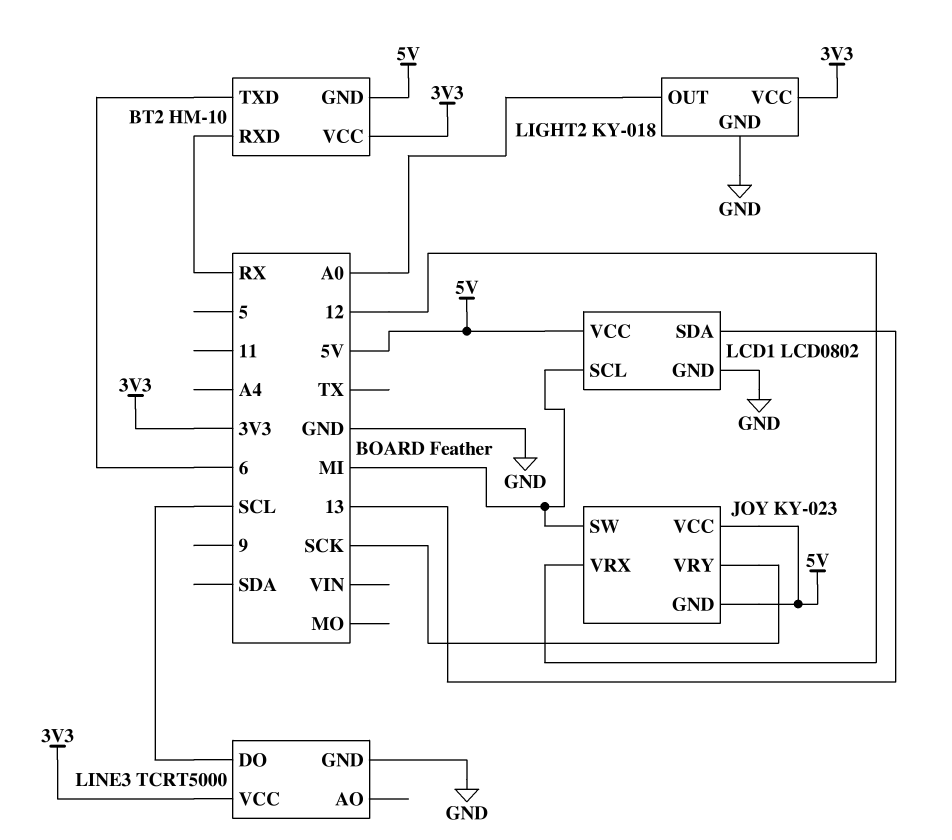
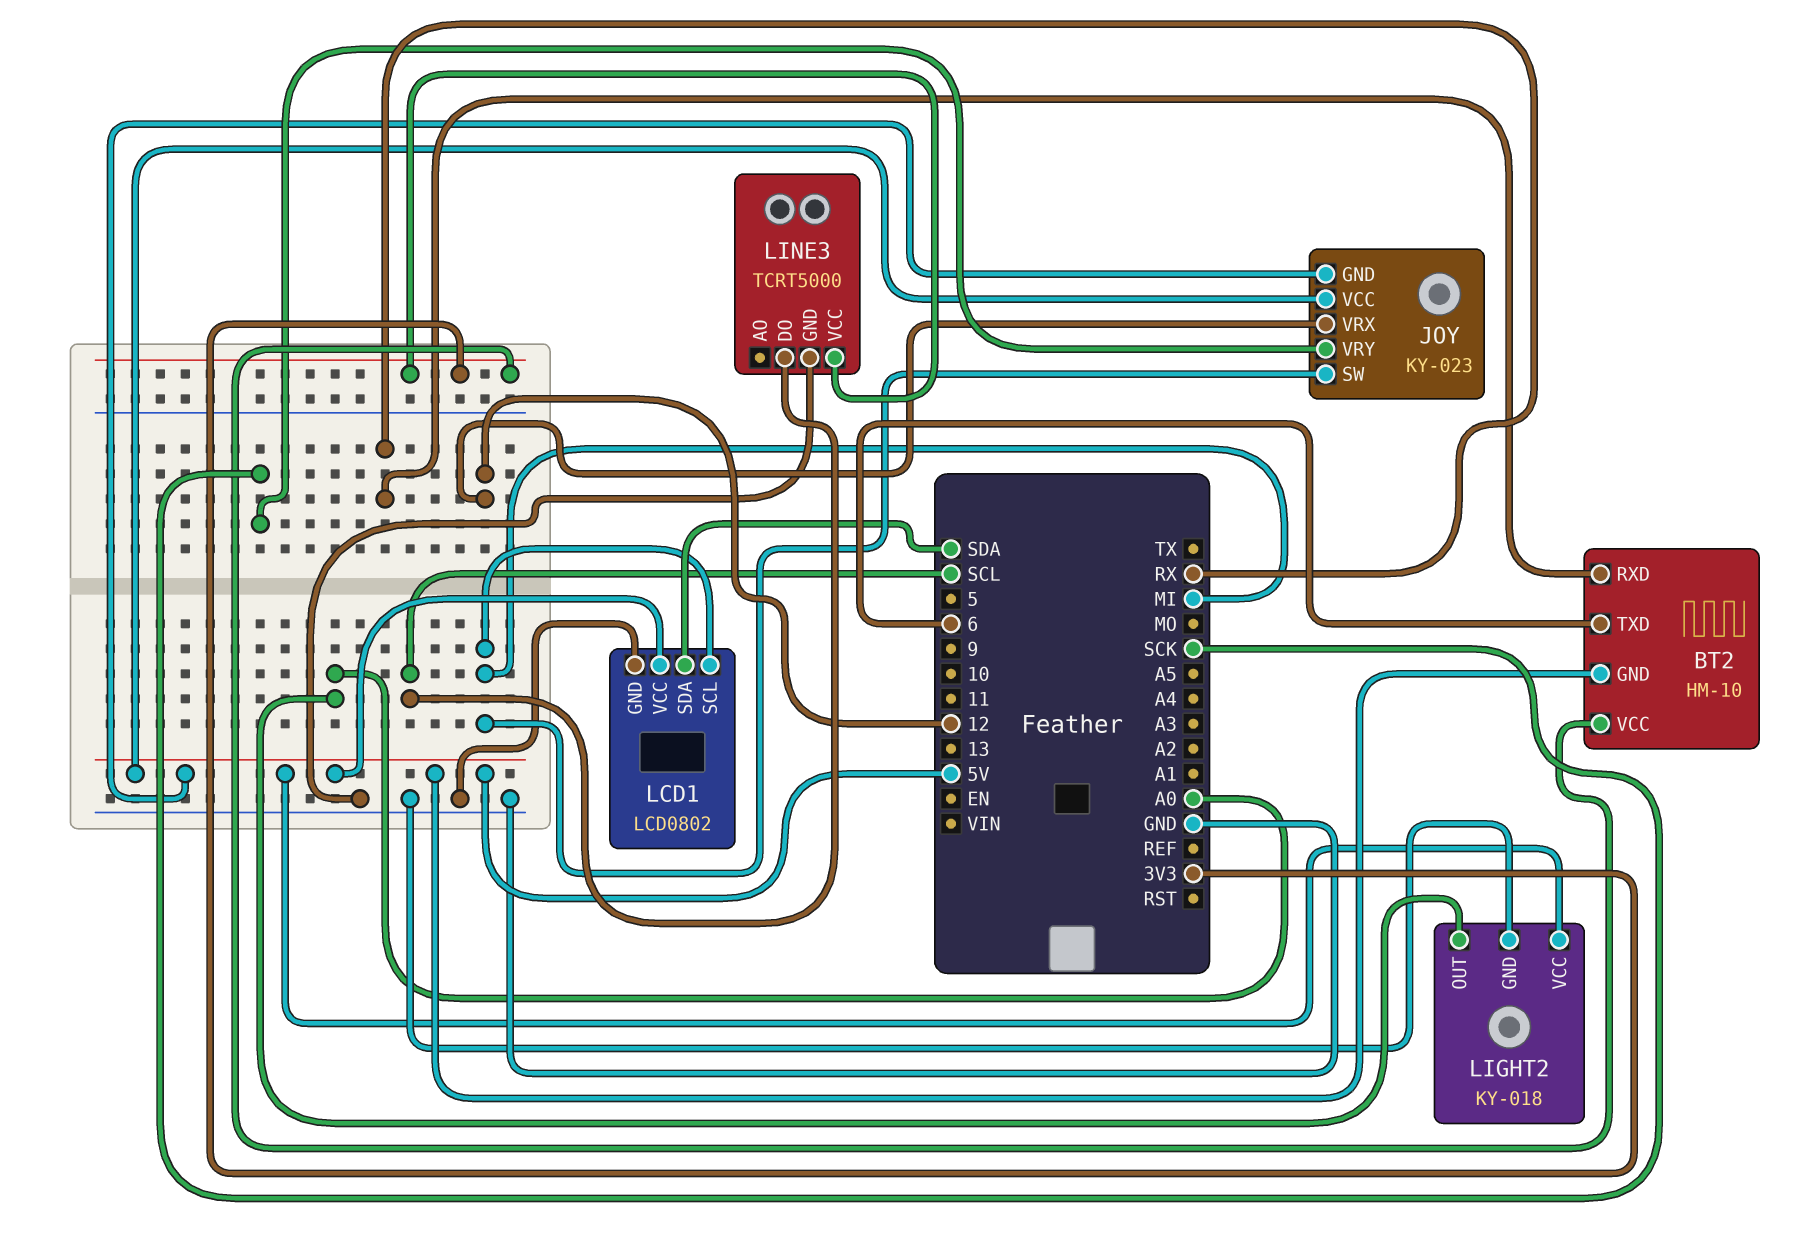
LCD1 pin SDA: 13 -> SDA
LIGHT2 pin VCC: 3V3 -> 5V

